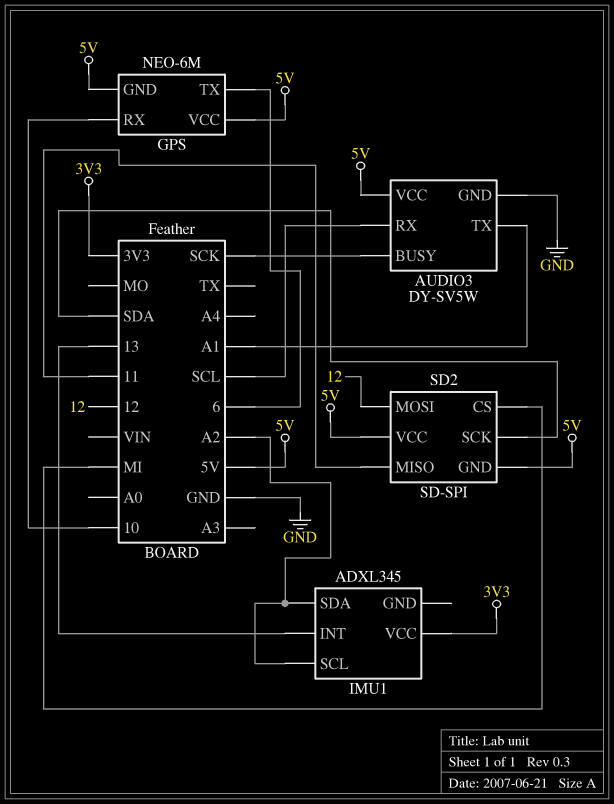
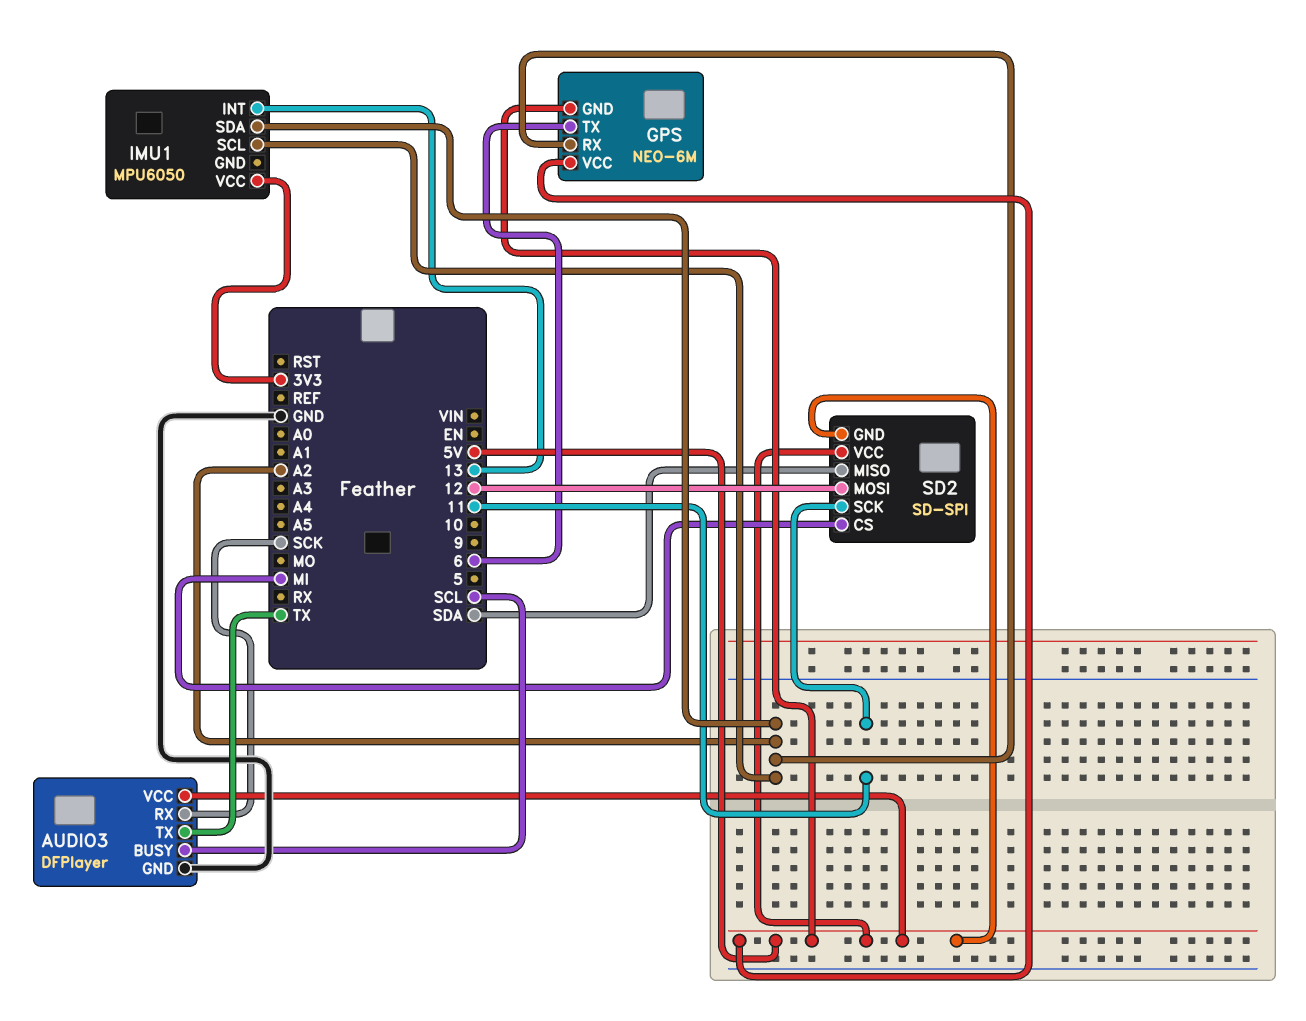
AUDIO3: DY-SV5W -> DFPlayer
AUDIO3 pin BUSY: SCK -> SCL
AUDIO3 pin RX: SCL -> SCK
AUDIO3 pin TX: A1 -> TX
GPS pin RX: 10 -> A2
IMU1: ADXL345 -> MPU6050
SD2 pin MISO: 11 -> SDA
SD2 pin SCK: SDA -> 11

